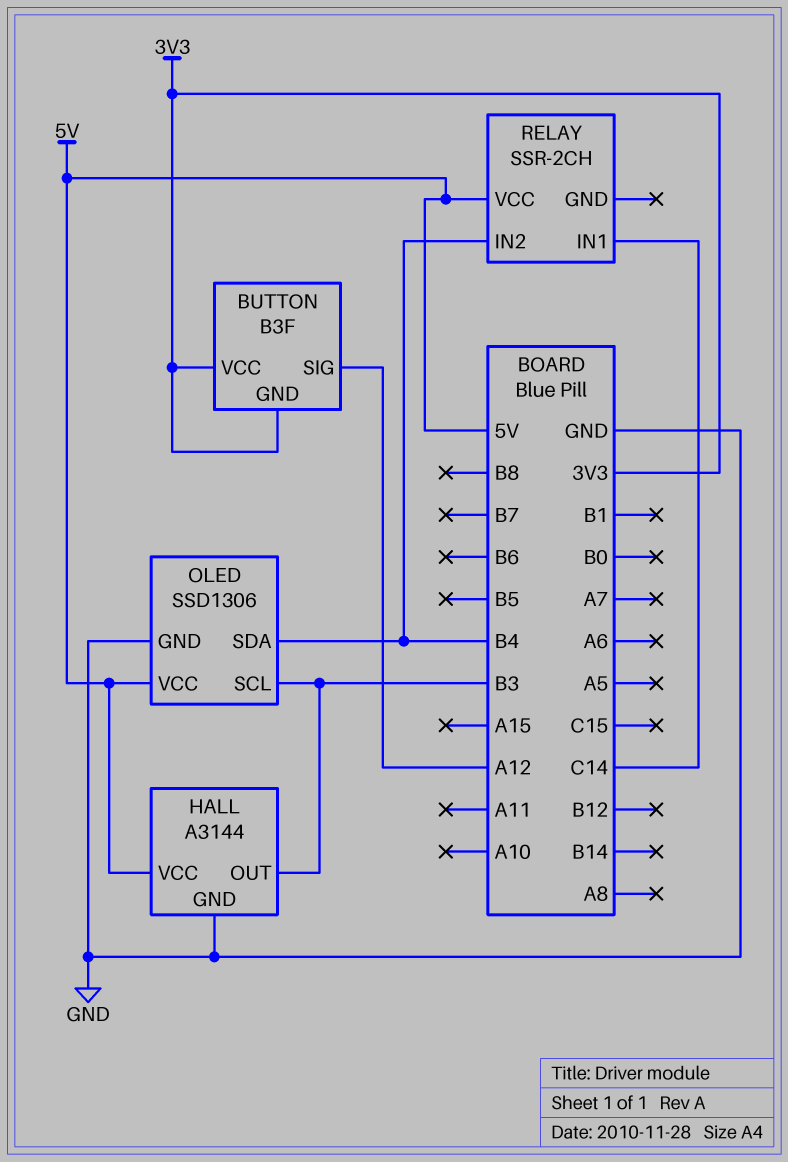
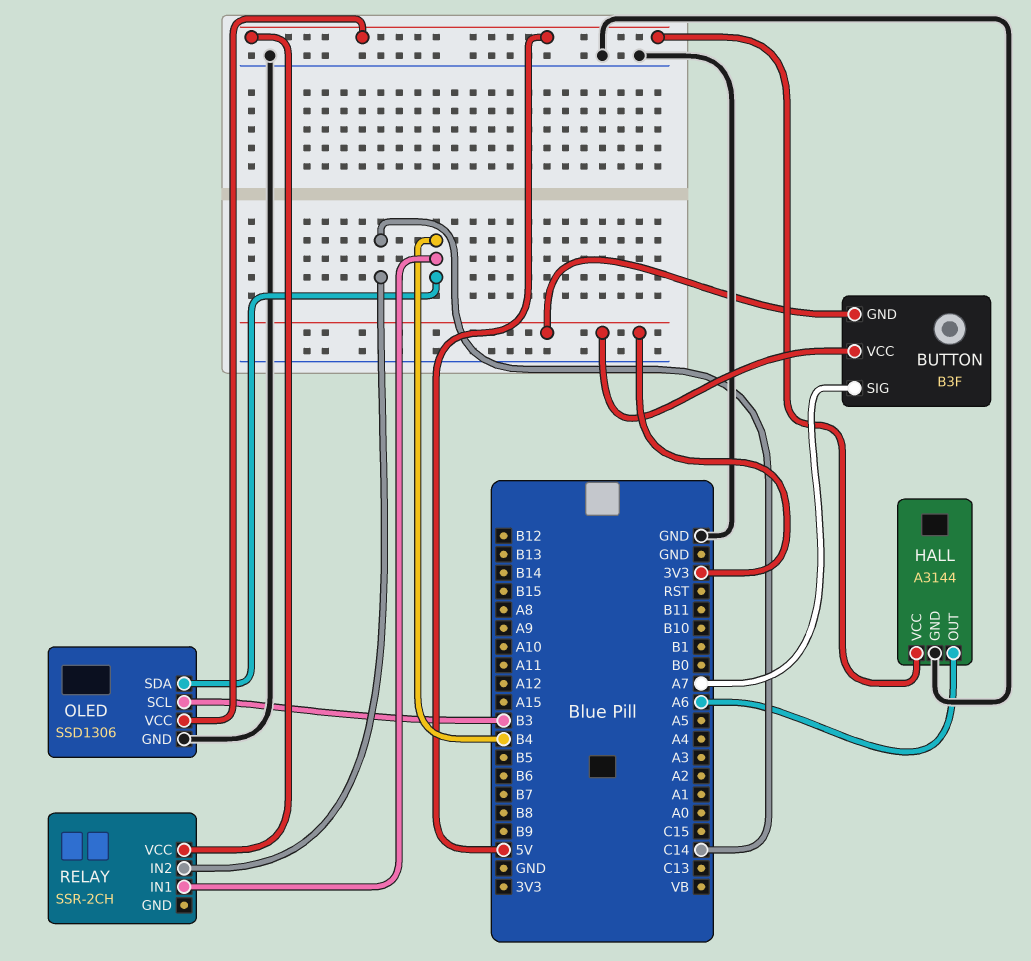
BUTTON pin SIG: A12 -> A7
HALL pin OUT: B3 -> A6
RELAY pin IN1: C14 -> B4
RELAY pin IN2: B4 -> C14

